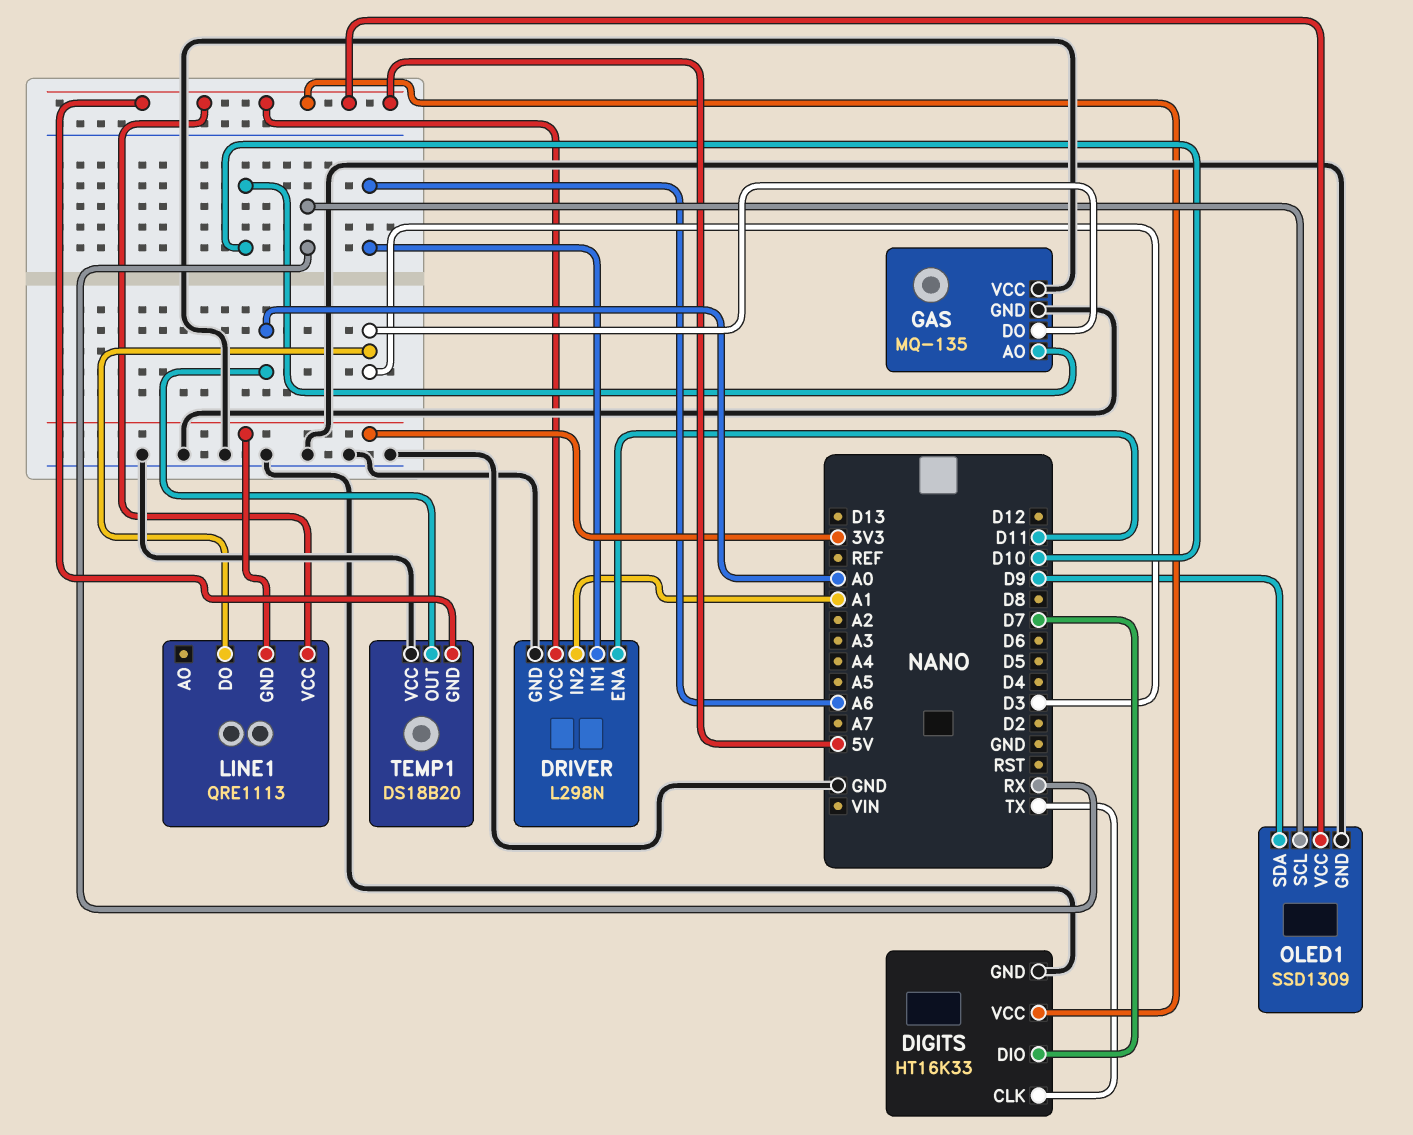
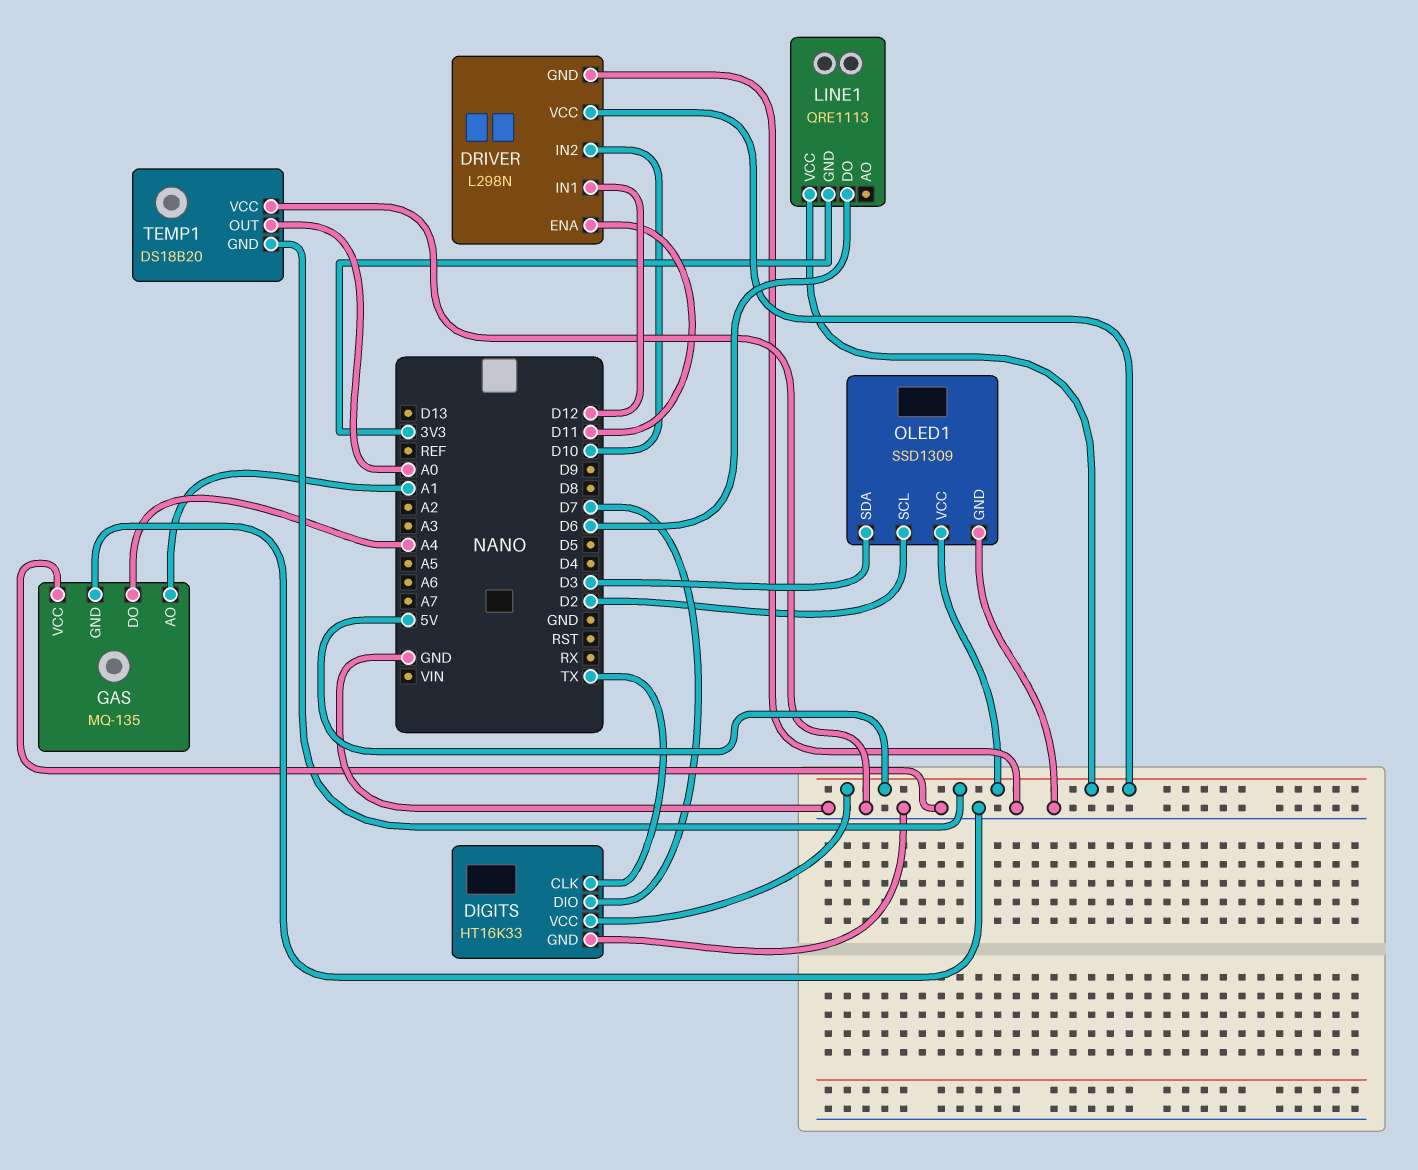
DRIVER pin IN1: A6 -> D12
DRIVER pin IN2: A1 -> D10
GAS pin AO: D10 -> A1
GAS pin DO: D3 -> A4
LINE1 pin DO: D3 -> D6
OLED1 pin SCL: RX -> D2
OLED1 pin SDA: D9 -> D3

